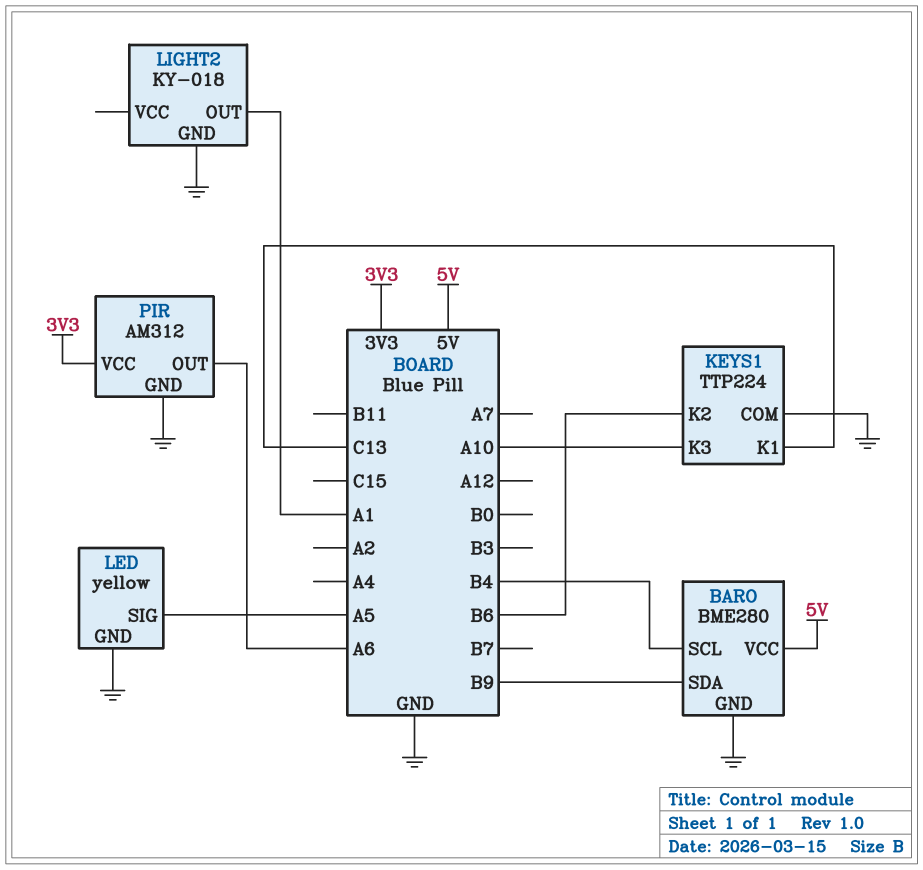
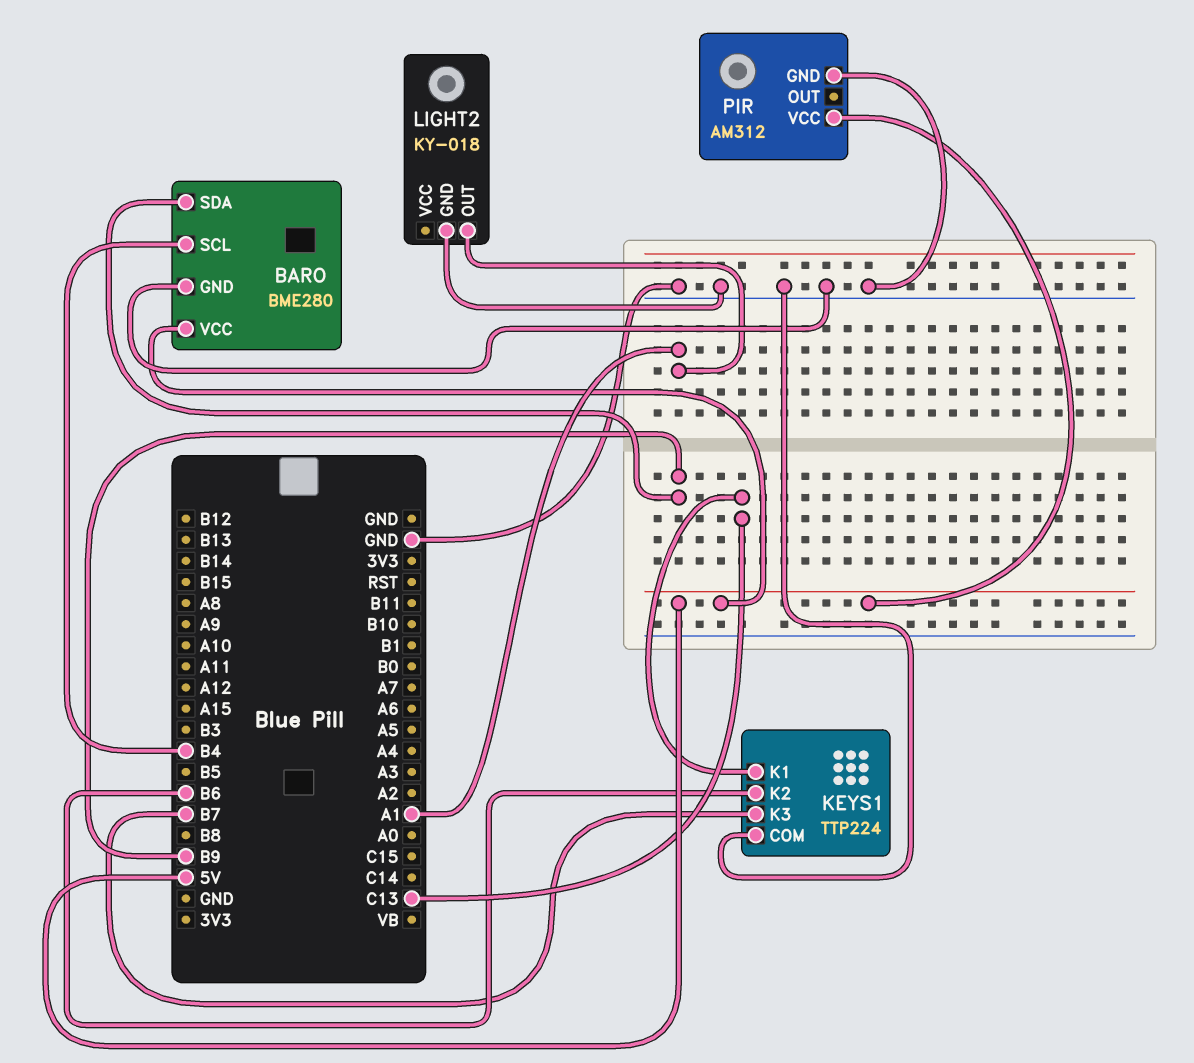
KEYS1 pin K3: A10 -> B7
LED: yellow -> none
LED pin GND: GND -> none
LED pin SIG: A5 -> none
PIR pin OUT: A6 -> none
PIR pin VCC: 3V3 -> 5V

